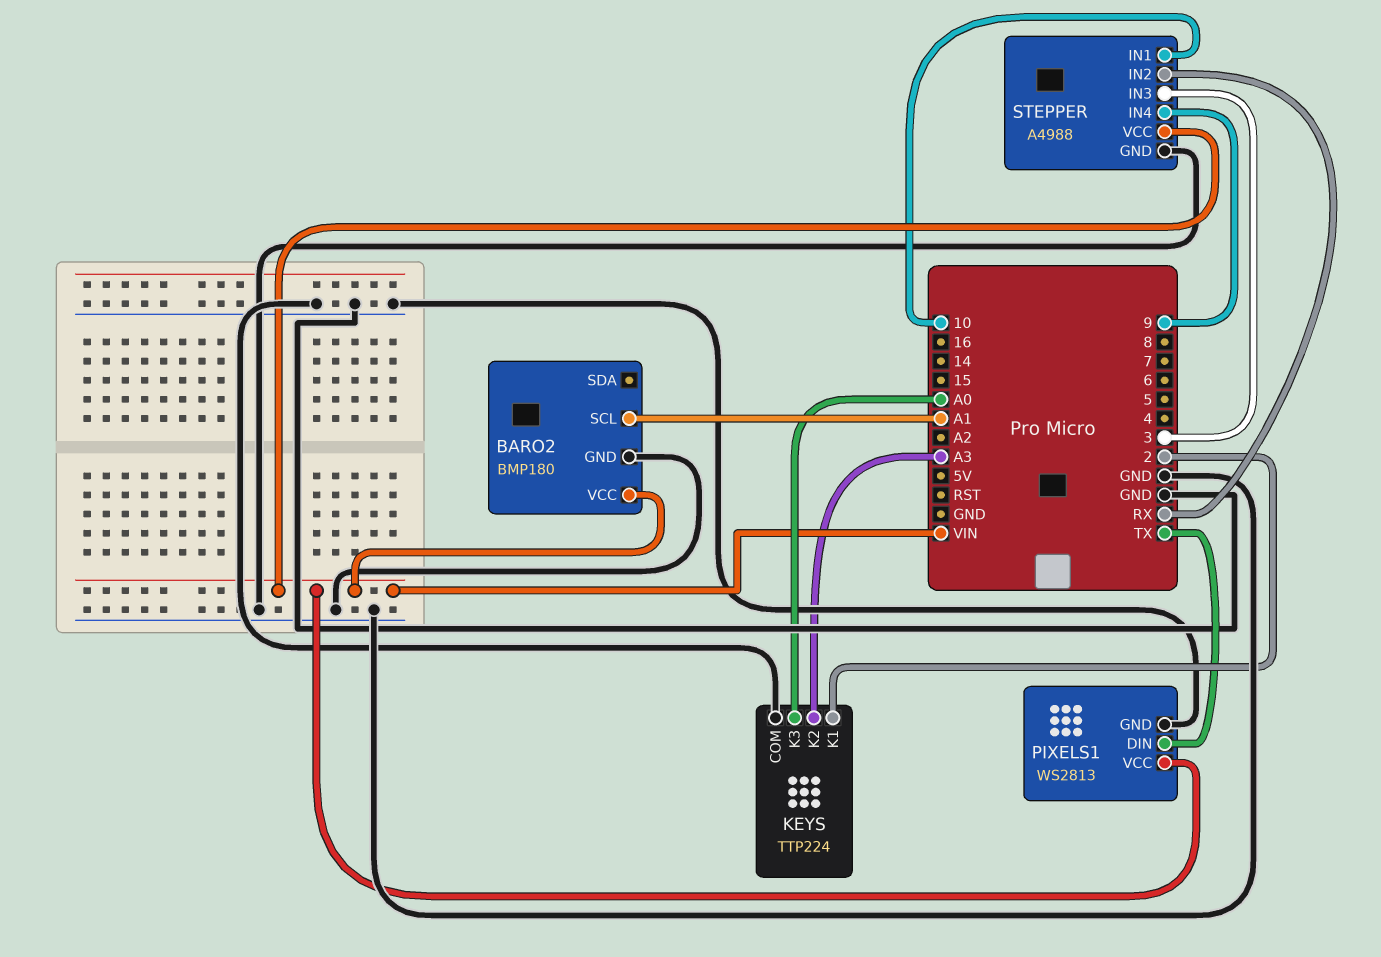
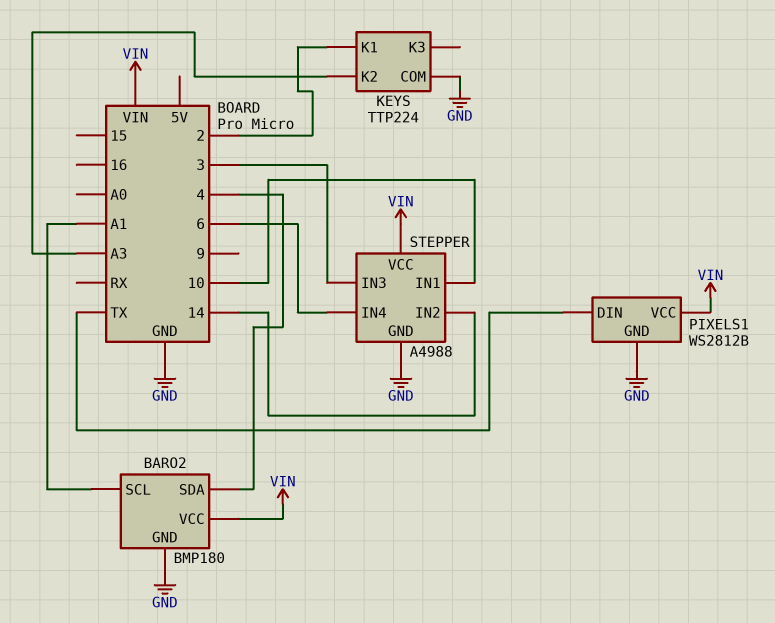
BARO2 pin SDA: none -> 4
KEYS pin K3: A0 -> none
PIXELS1: WS2813 -> WS2812B
STEPPER pin IN2: RX -> 14
STEPPER pin IN4: 9 -> 6

